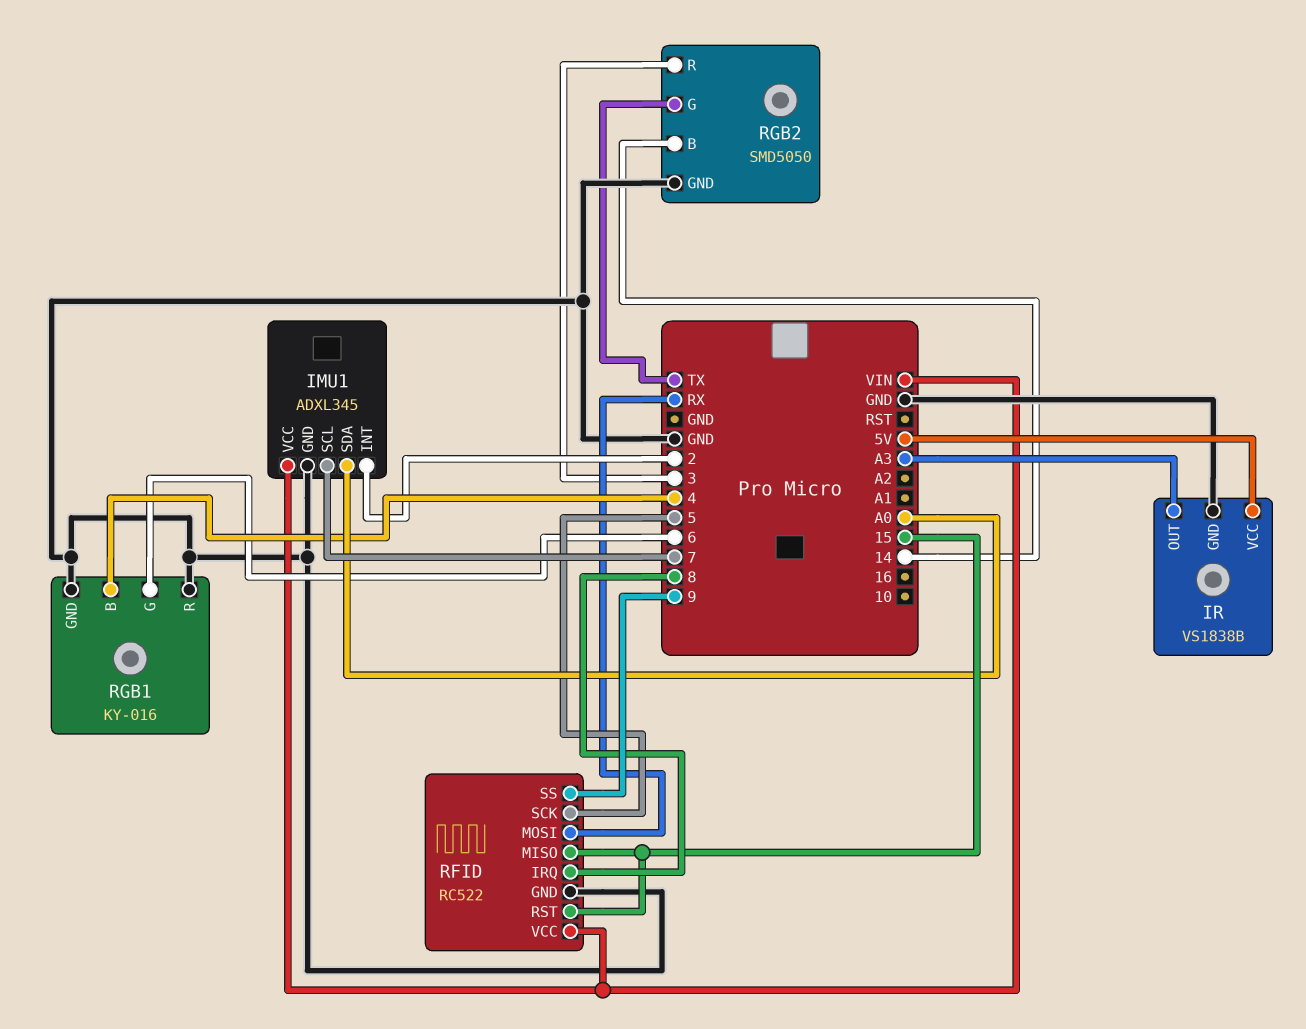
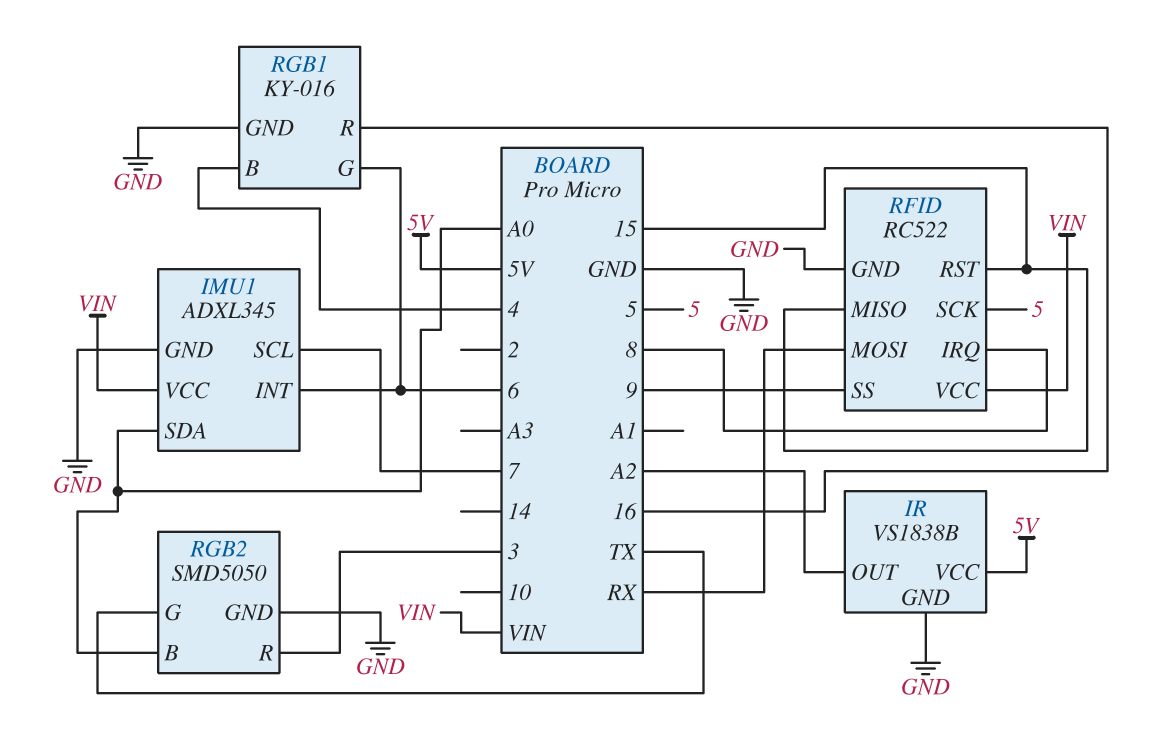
IMU1 pin INT: 2 -> 6
IR pin OUT: A3 -> A2
RGB1 pin R: GND -> 16
RGB2 pin B: 14 -> A0

